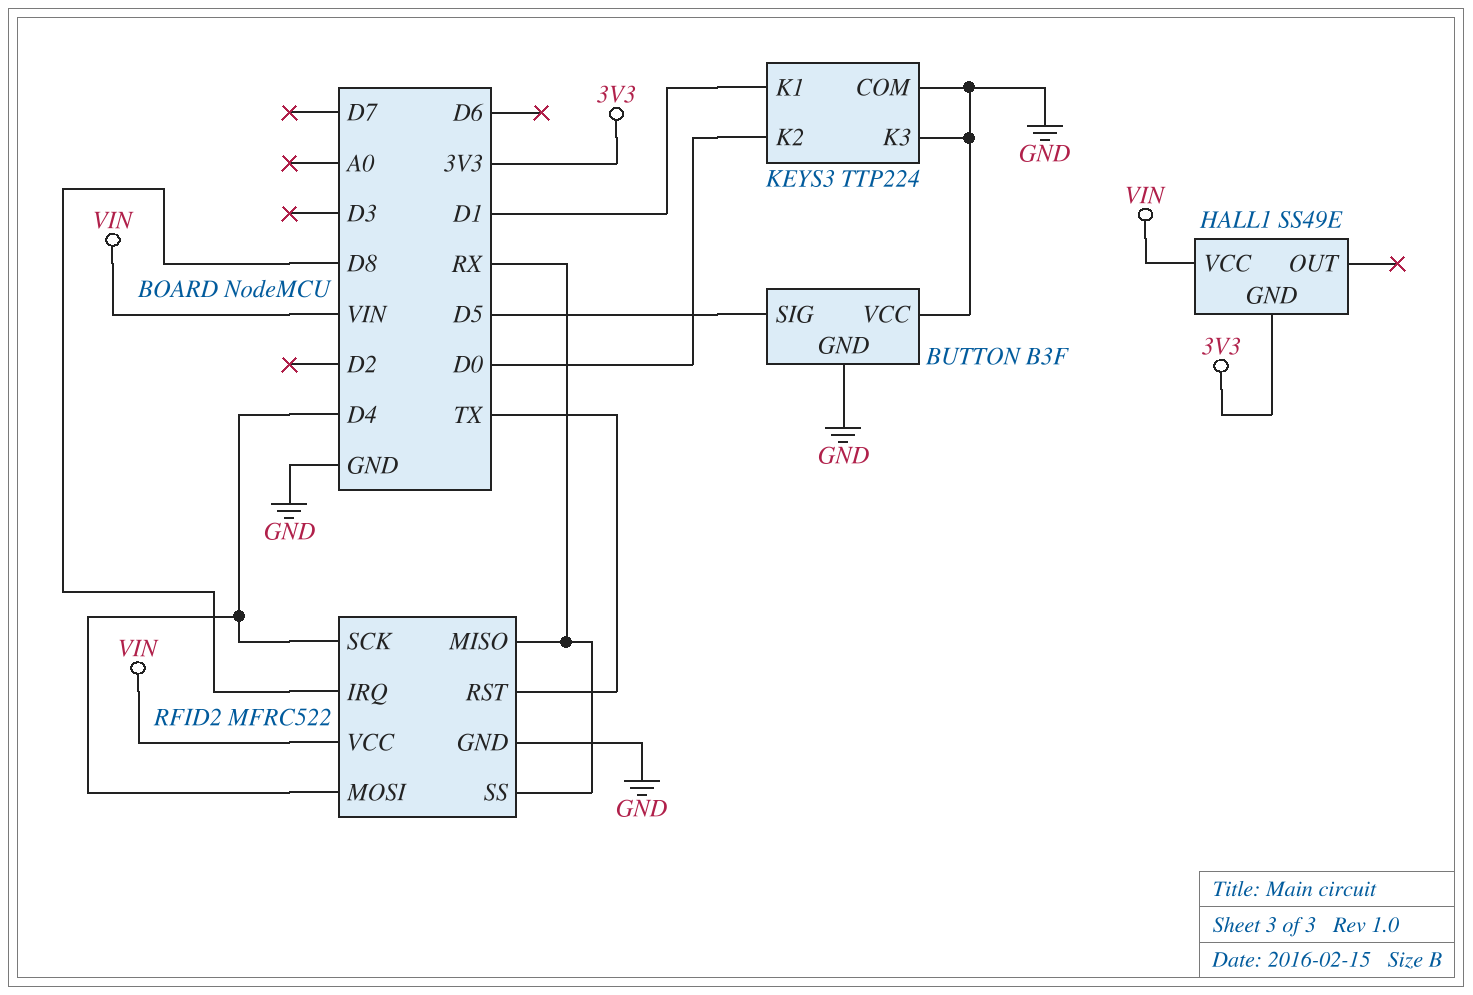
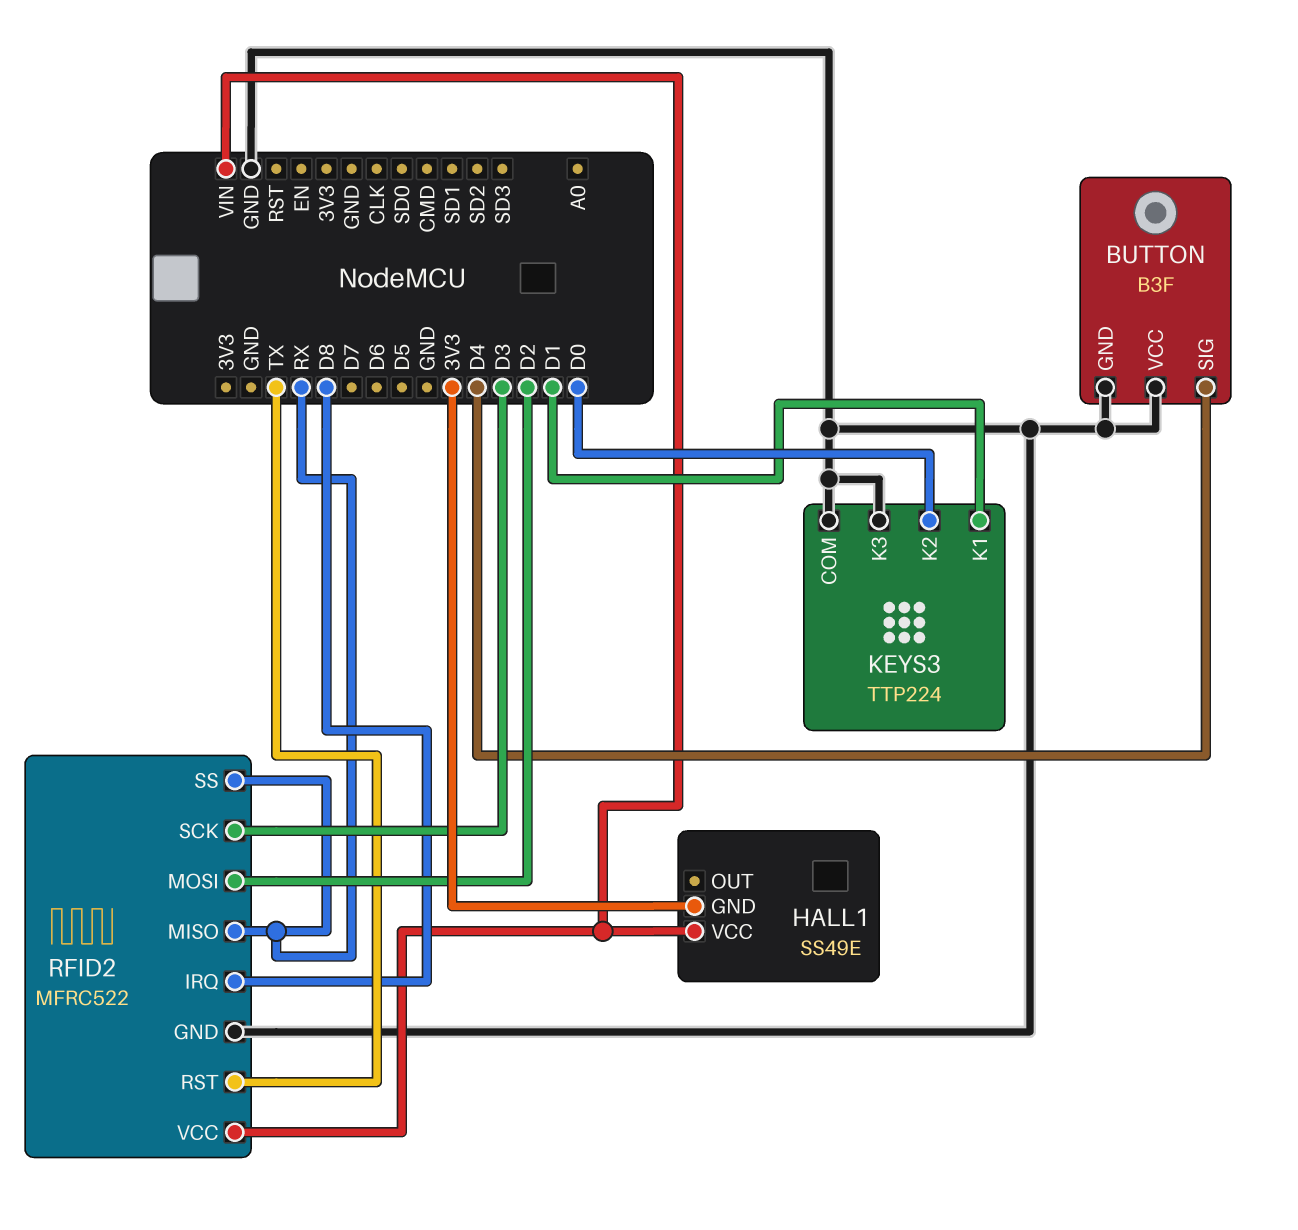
BUTTON pin SIG: D5 -> D4
RFID2 pin MOSI: D4 -> D2
RFID2 pin SCK: D4 -> D3

